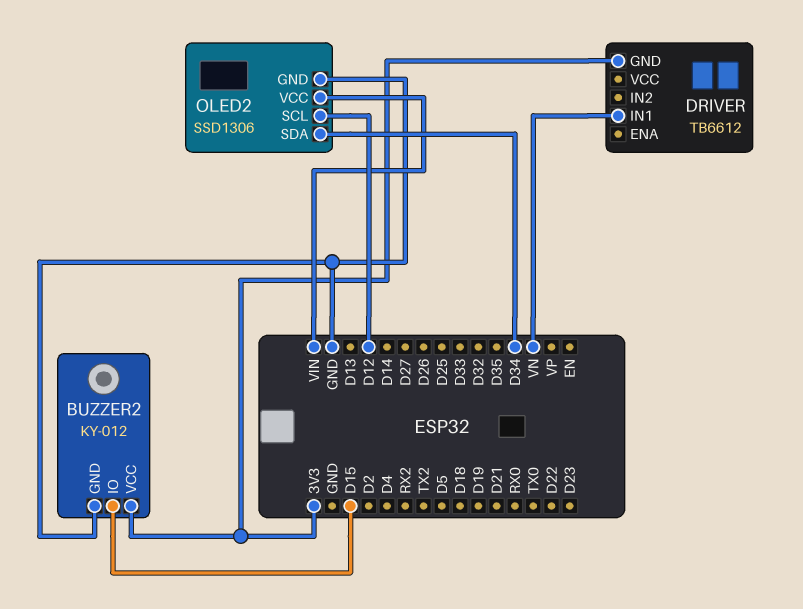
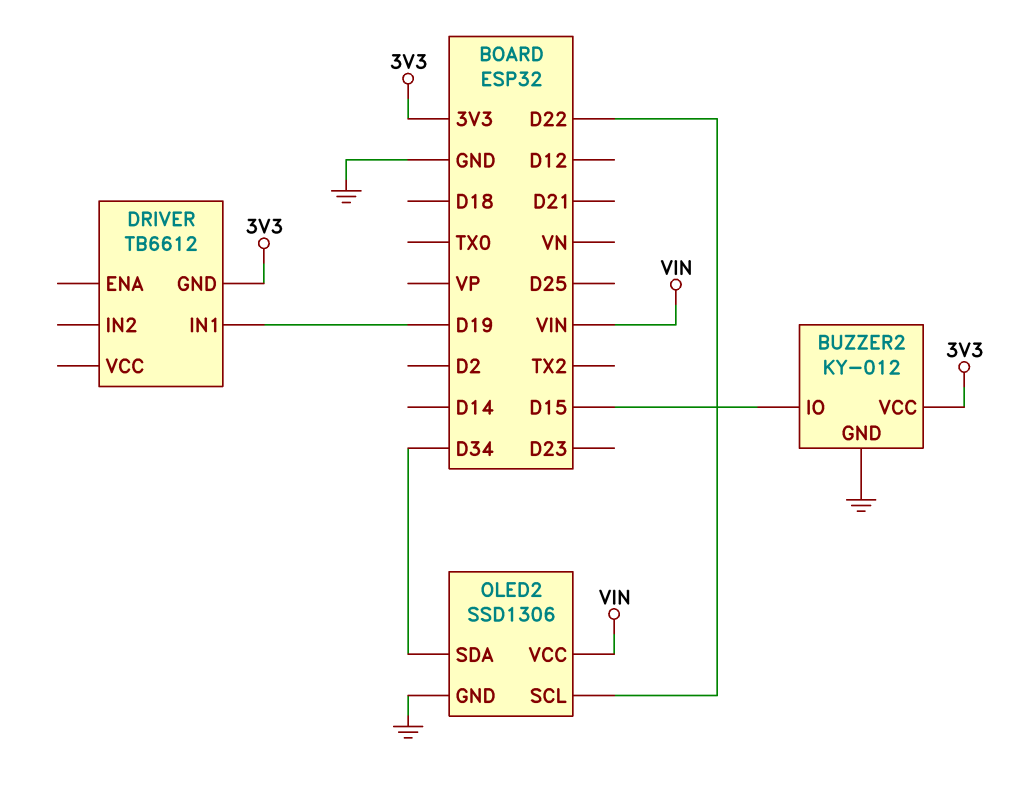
DRIVER pin IN1: VN -> D19
OLED2 pin SCL: D12 -> D22

